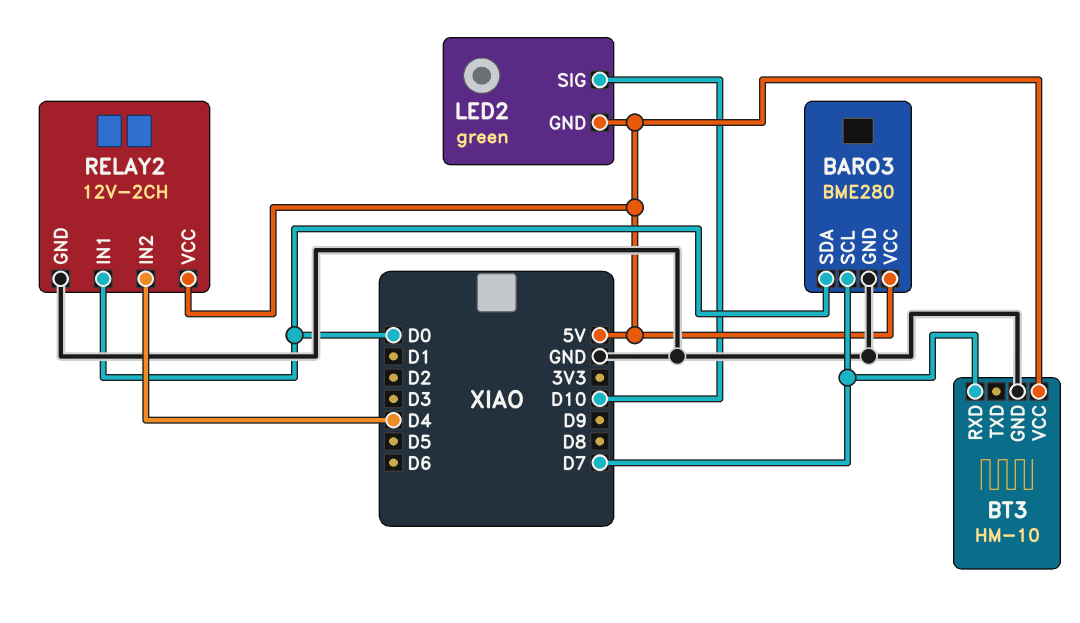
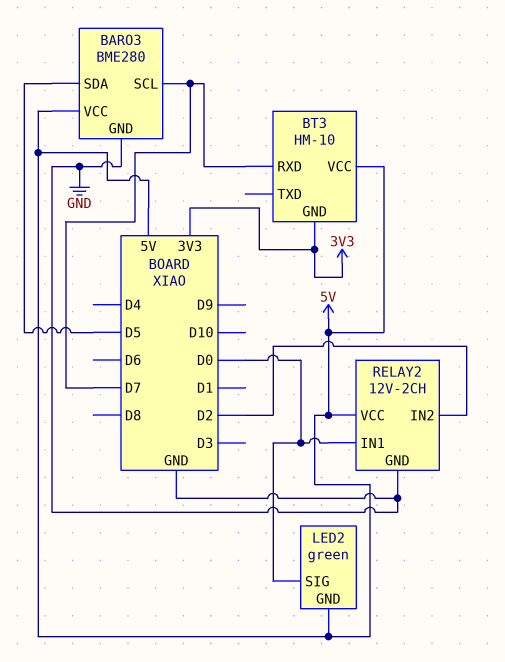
BARO3 pin SDA: D0 -> D5
BT3 pin GND: GND -> 3V3
LED2 pin SIG: D10 -> D0
RELAY2 pin IN2: D4 -> D2

